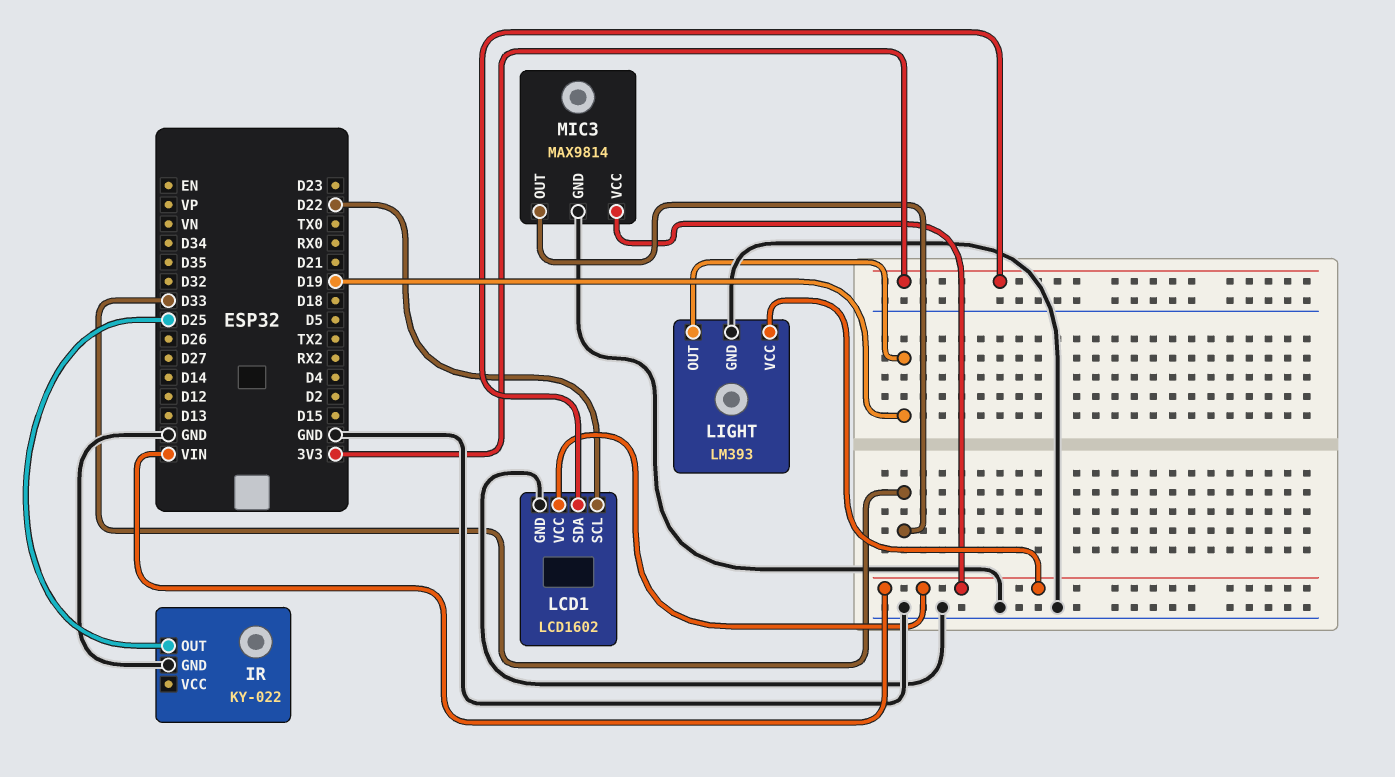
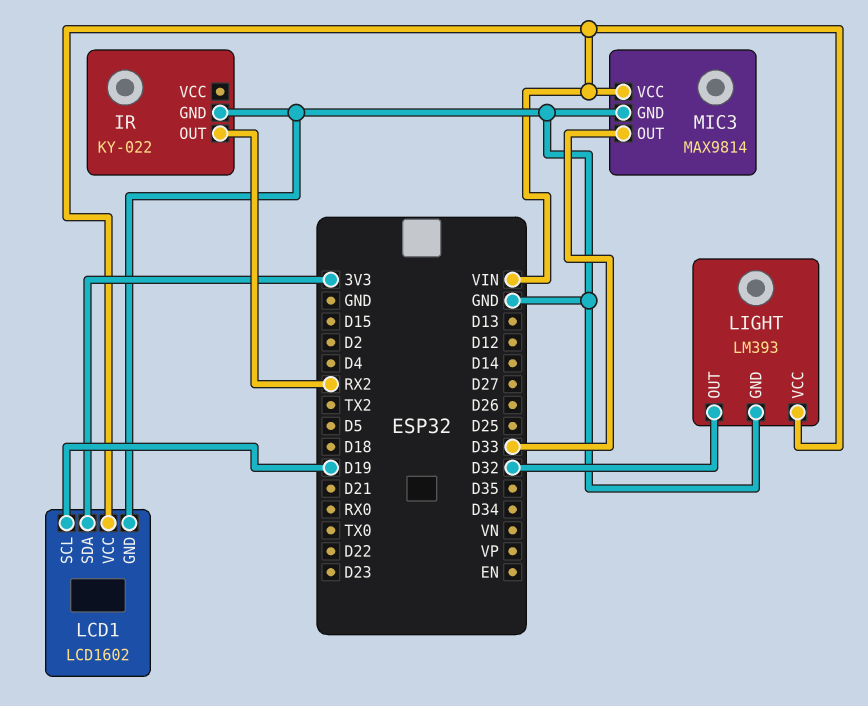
IR pin OUT: D25 -> RX2
LCD1 pin SCL: D22 -> D19
LIGHT pin OUT: D19 -> D32

